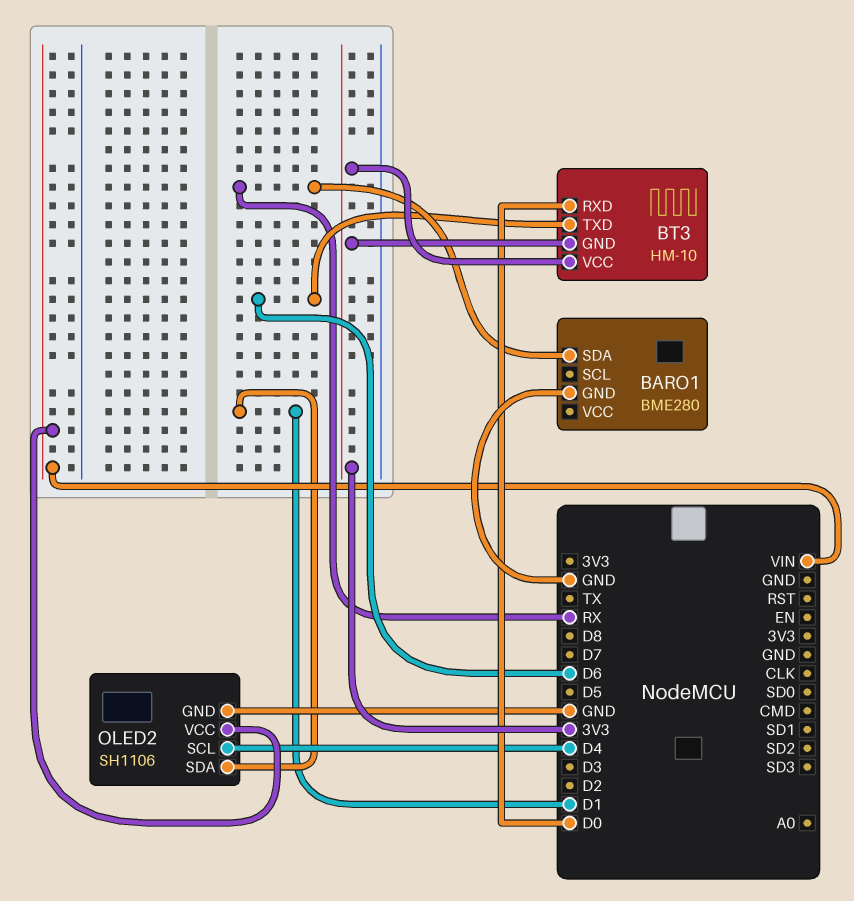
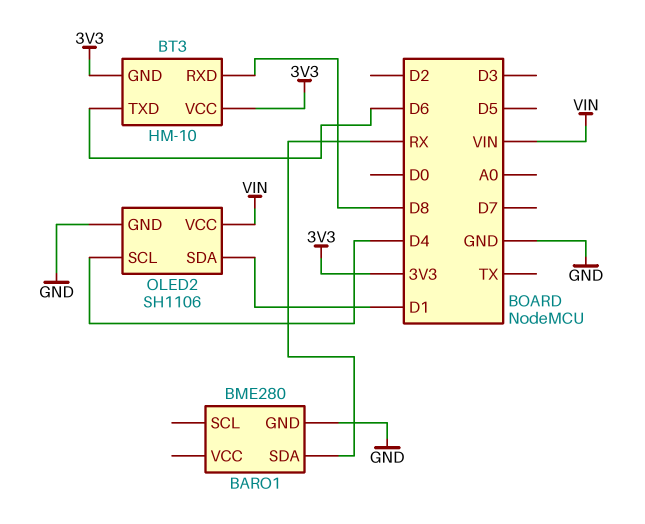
BT3 pin RXD: D0 -> D8

